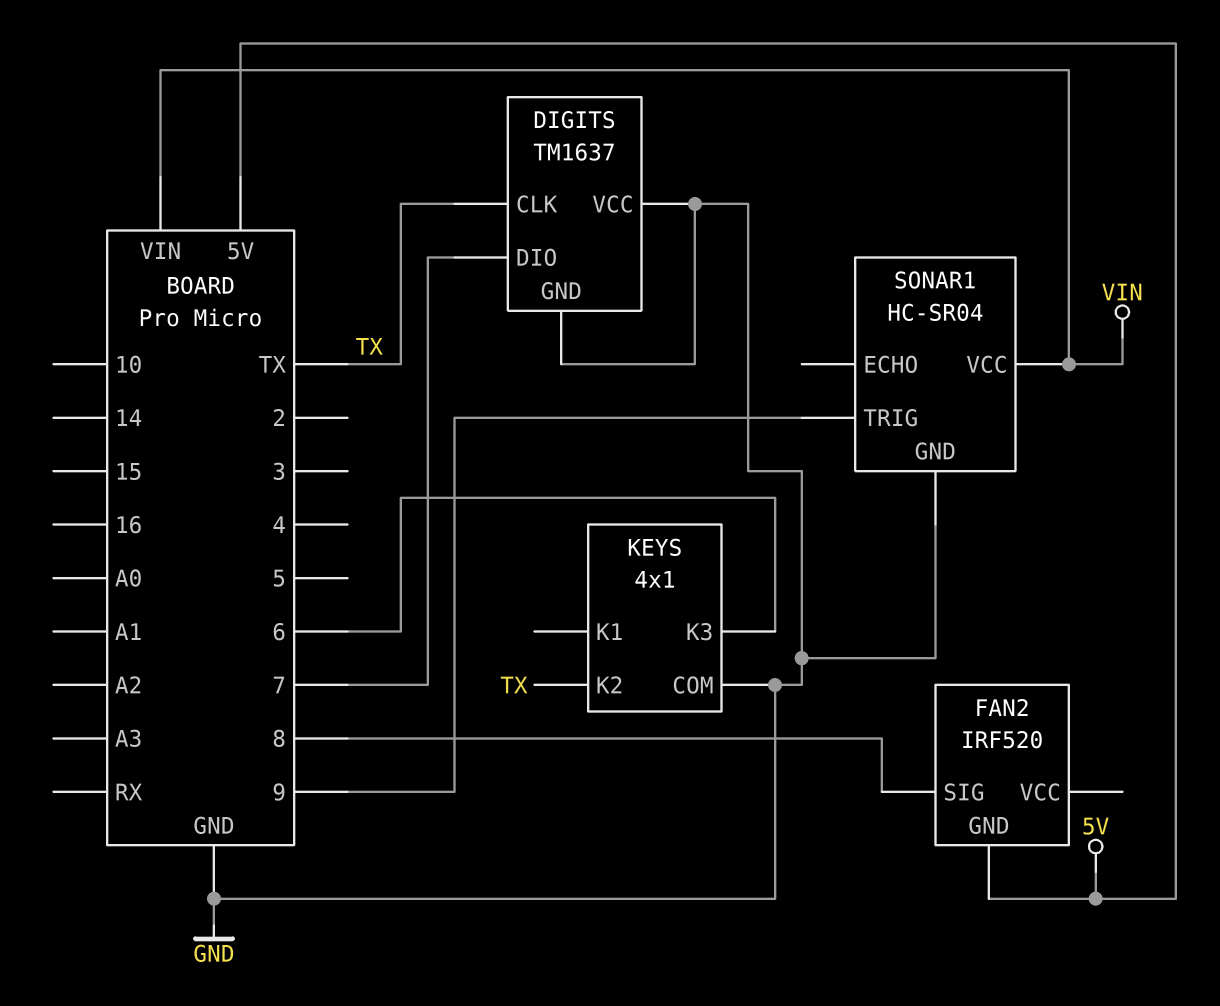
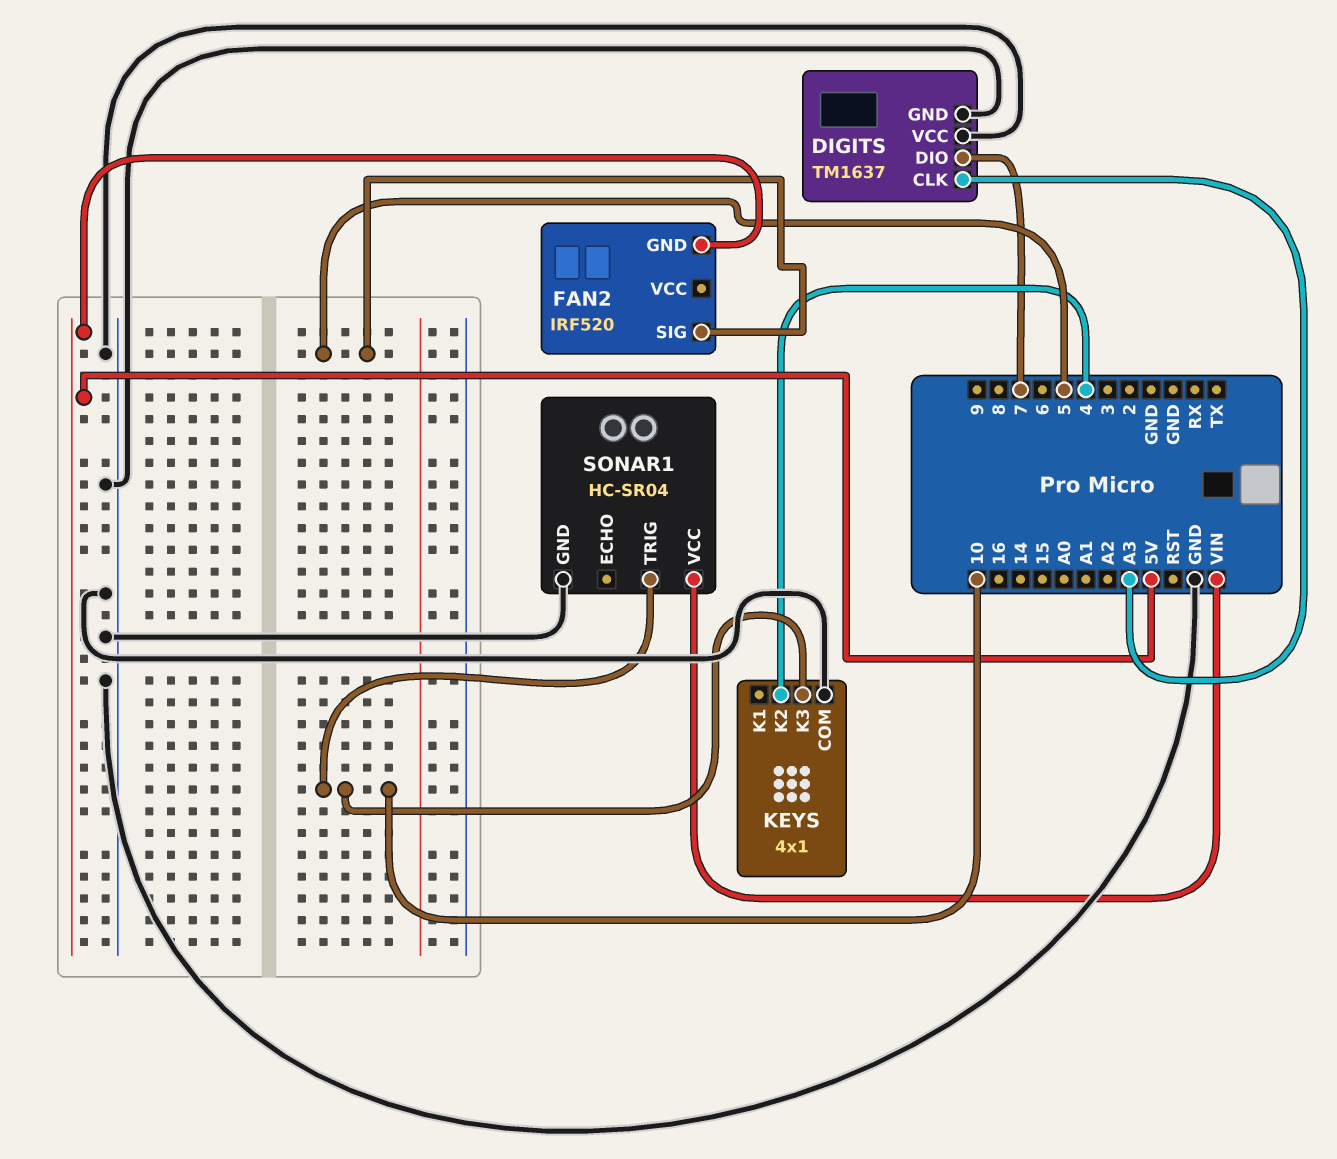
DIGITS pin CLK: TX -> A3
FAN2 pin SIG: 8 -> 5
KEYS pin K2: TX -> 4
KEYS pin K3: 6 -> 10
SONAR1 pin TRIG: 9 -> 10

